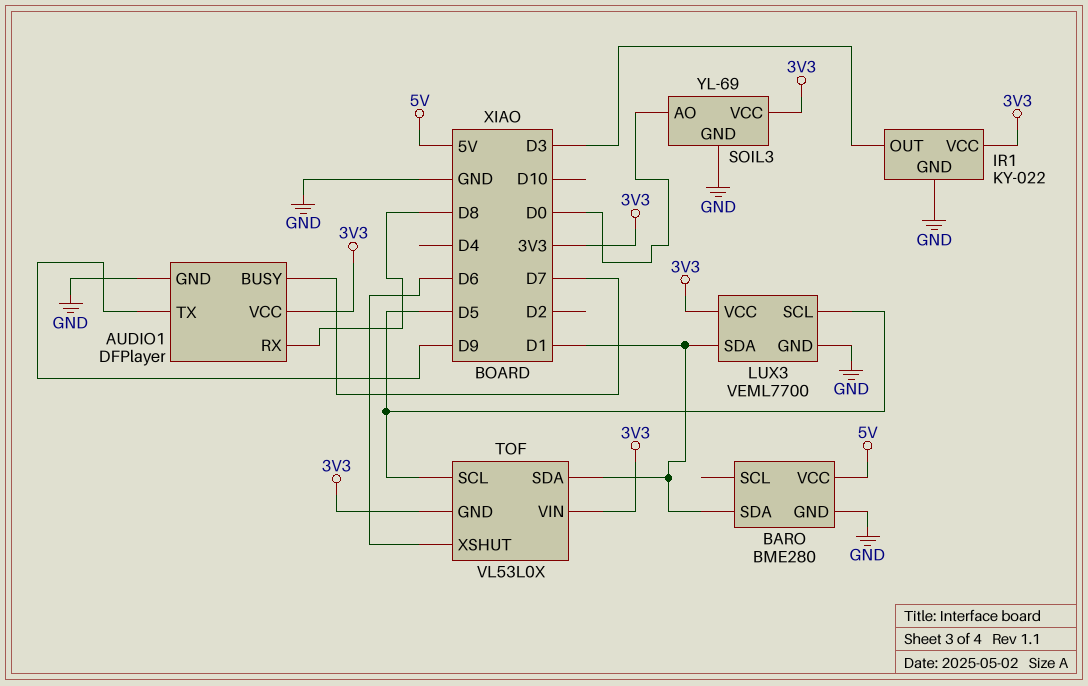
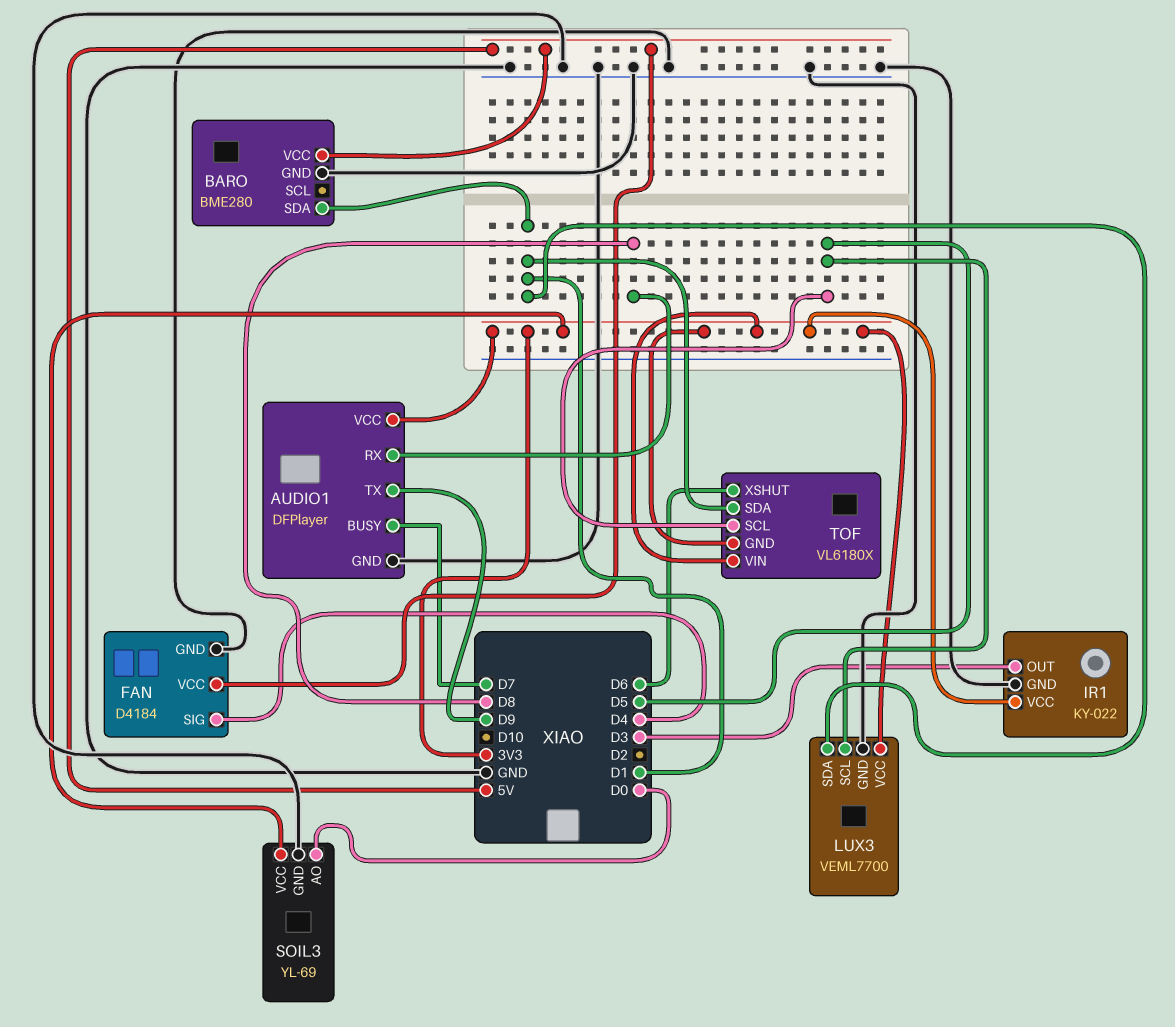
FAN: none -> D4184
FAN pin GND: none -> GND
FAN pin SIG: none -> D4
FAN pin VCC: none -> 5V
TOF: VL53L0X -> VL6180X

